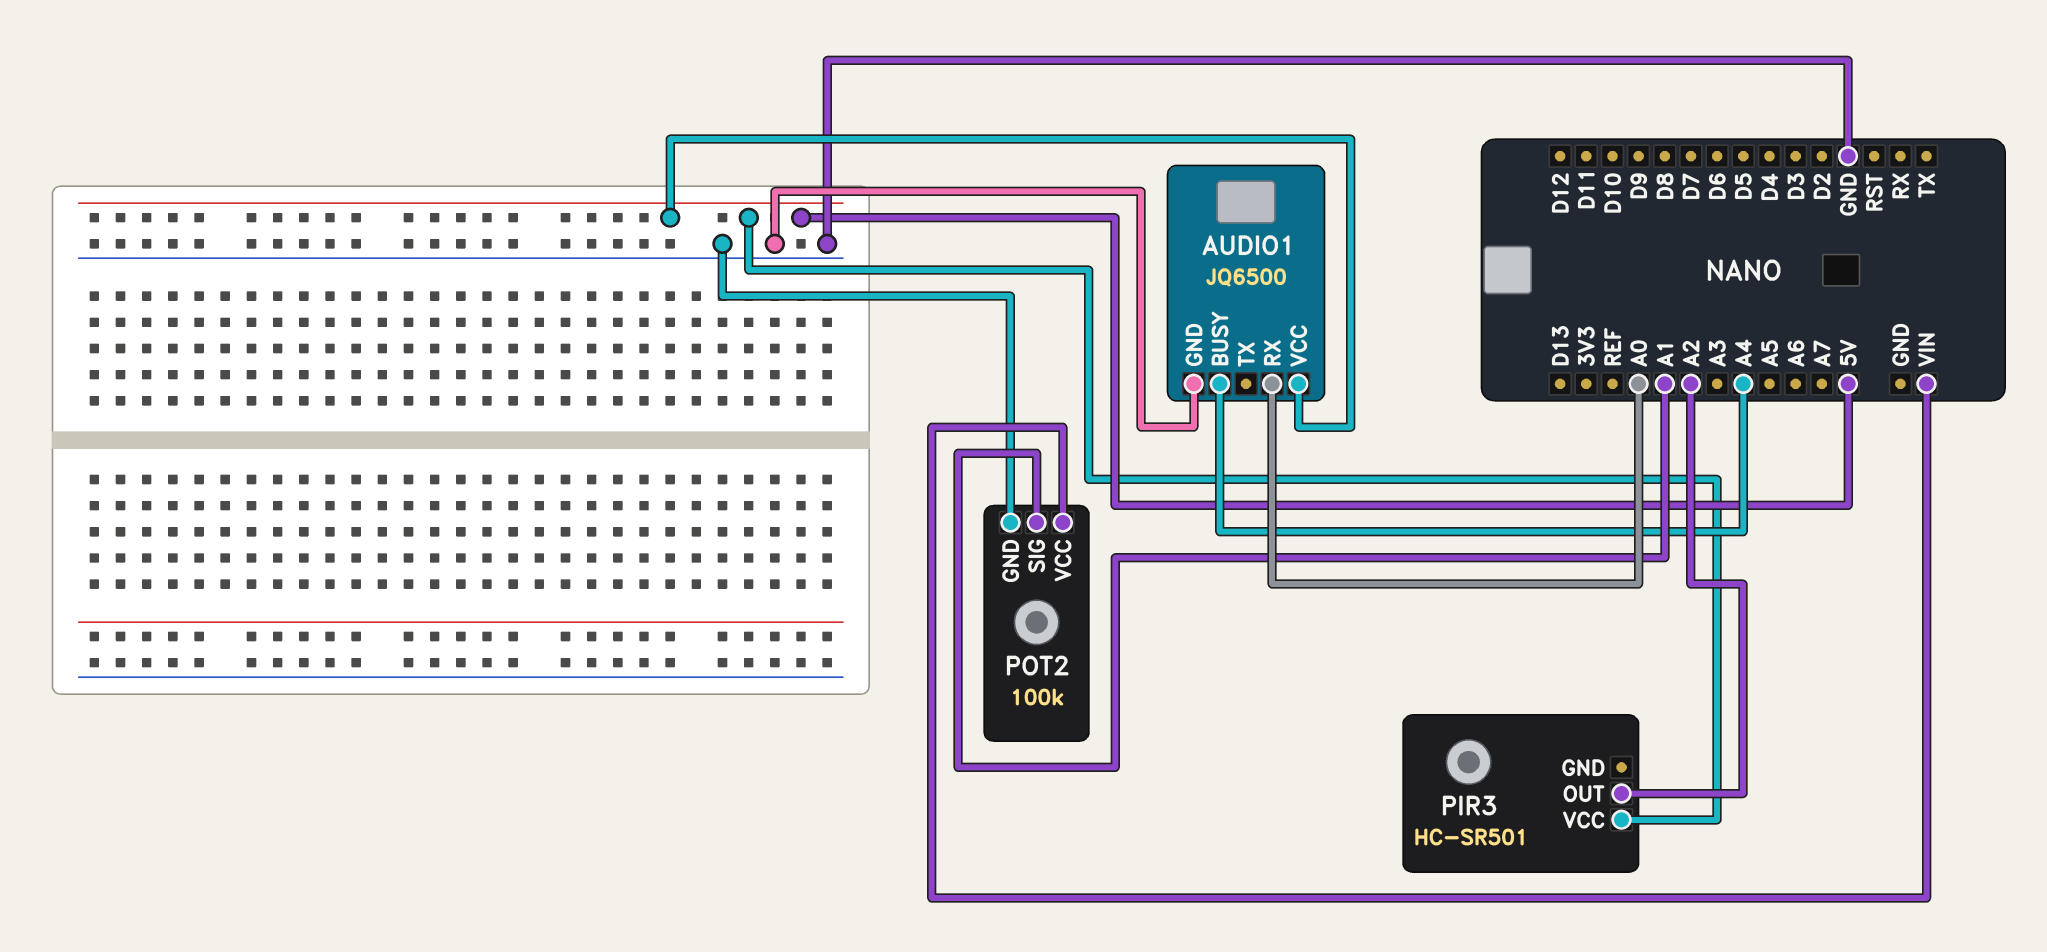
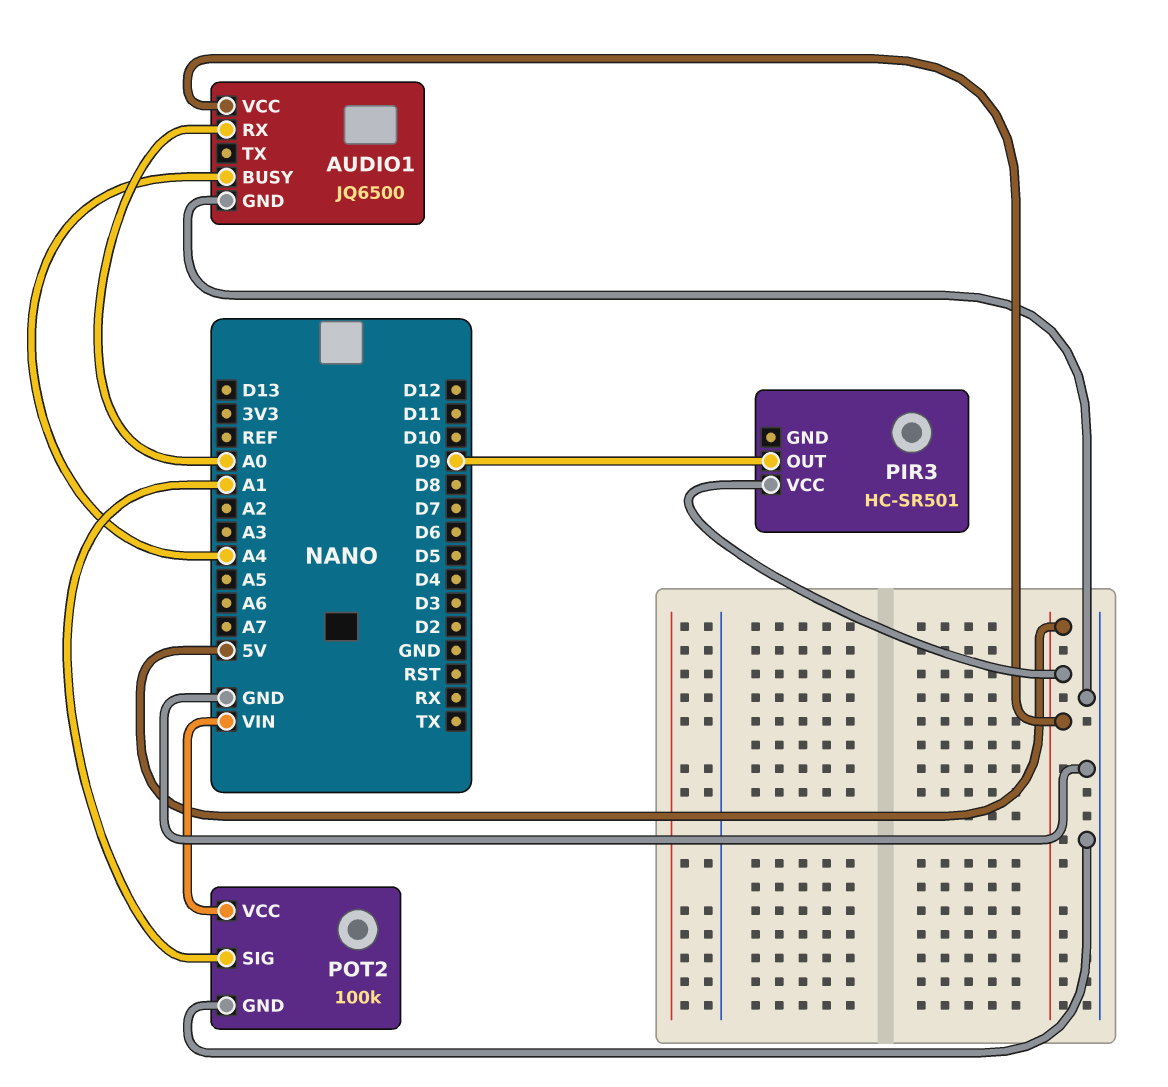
PIR3 pin OUT: A2 -> D9

